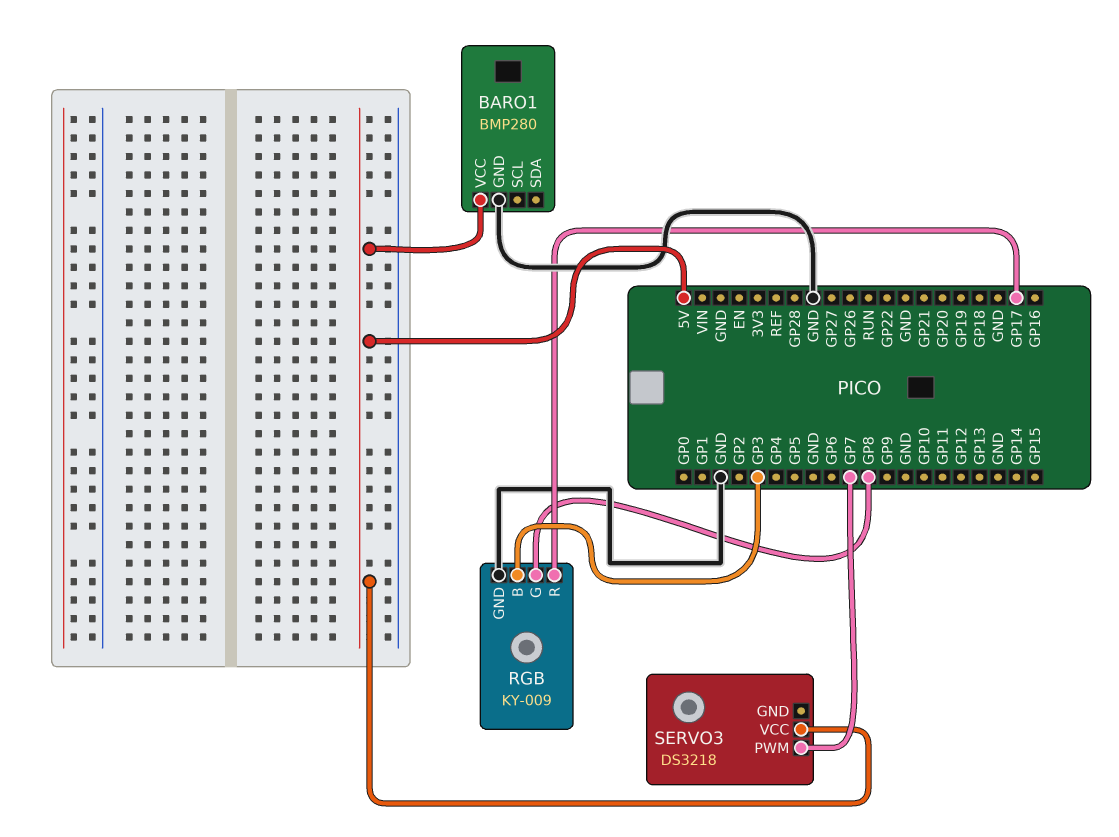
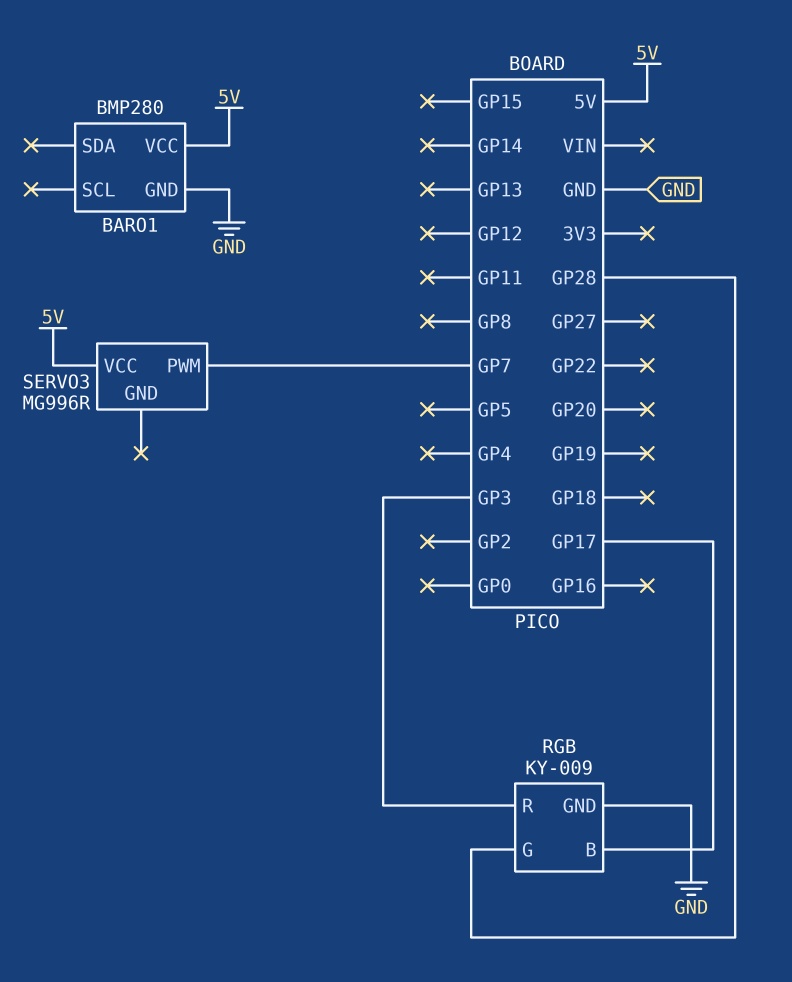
RGB pin B: GP3 -> GP17
RGB pin G: GP8 -> GP28
RGB pin R: GP17 -> GP3
SERVO3: DS3218 -> MG996R

